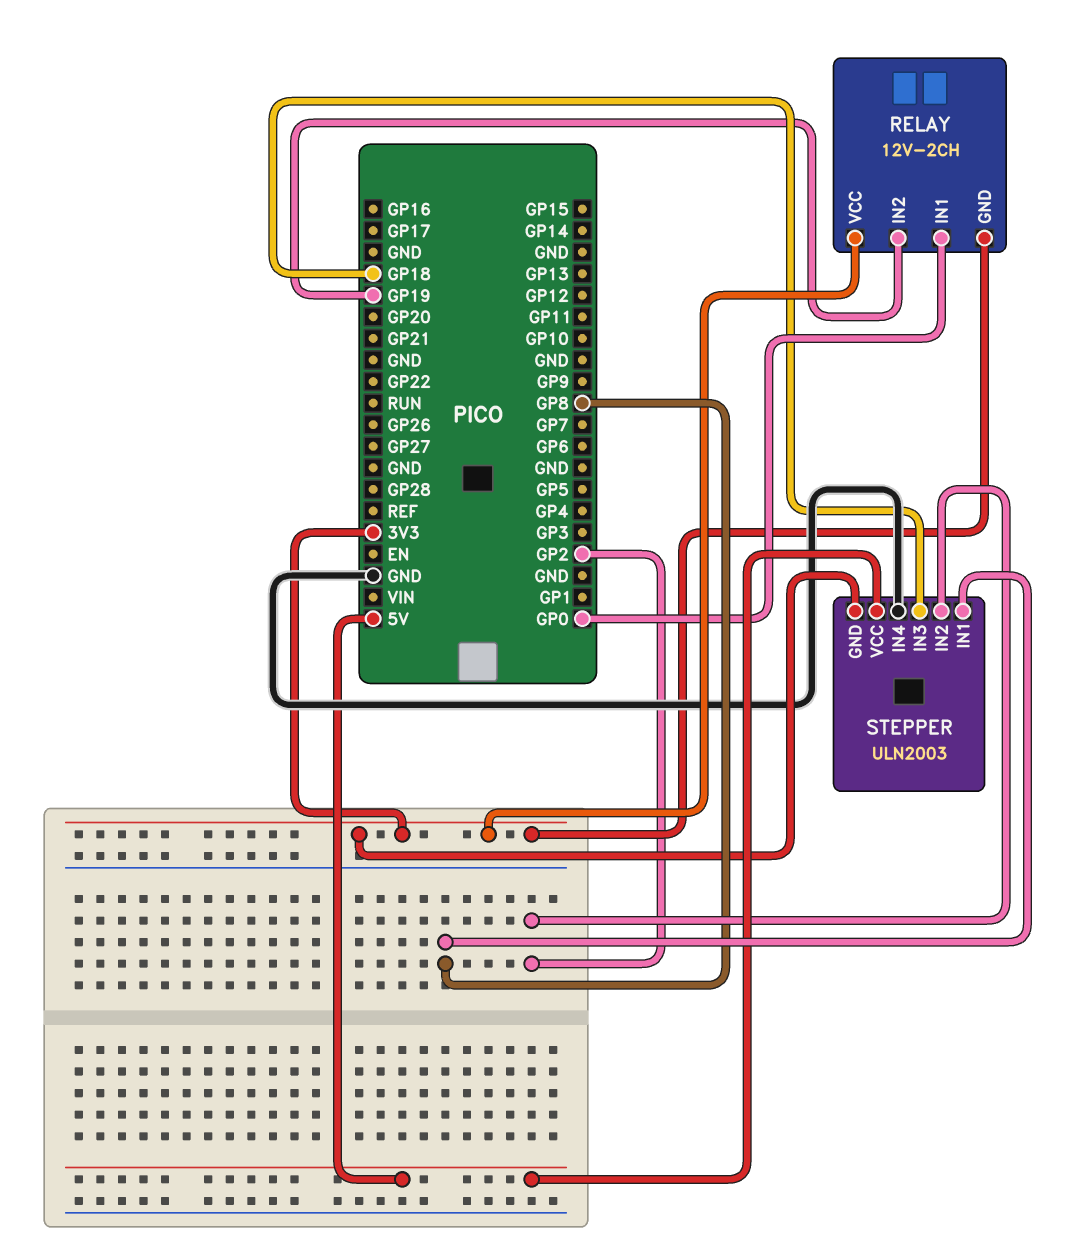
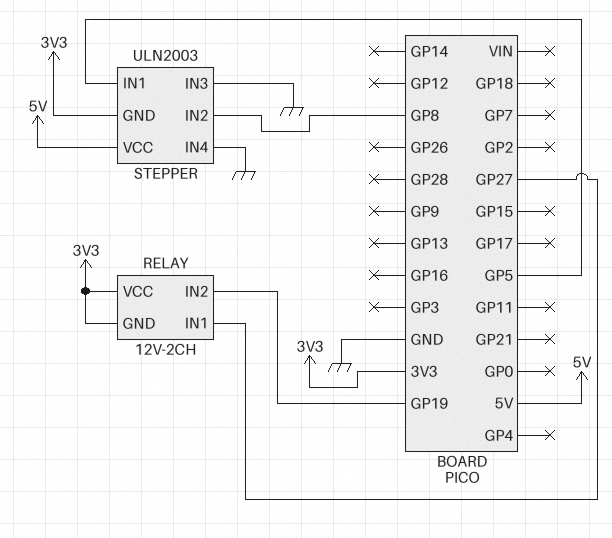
RELAY pin IN1: GP0 -> GP27
STEPPER pin IN1: GP8 -> GP5
STEPPER pin IN2: GP2 -> GP8
STEPPER pin IN3: GP18 -> GND

